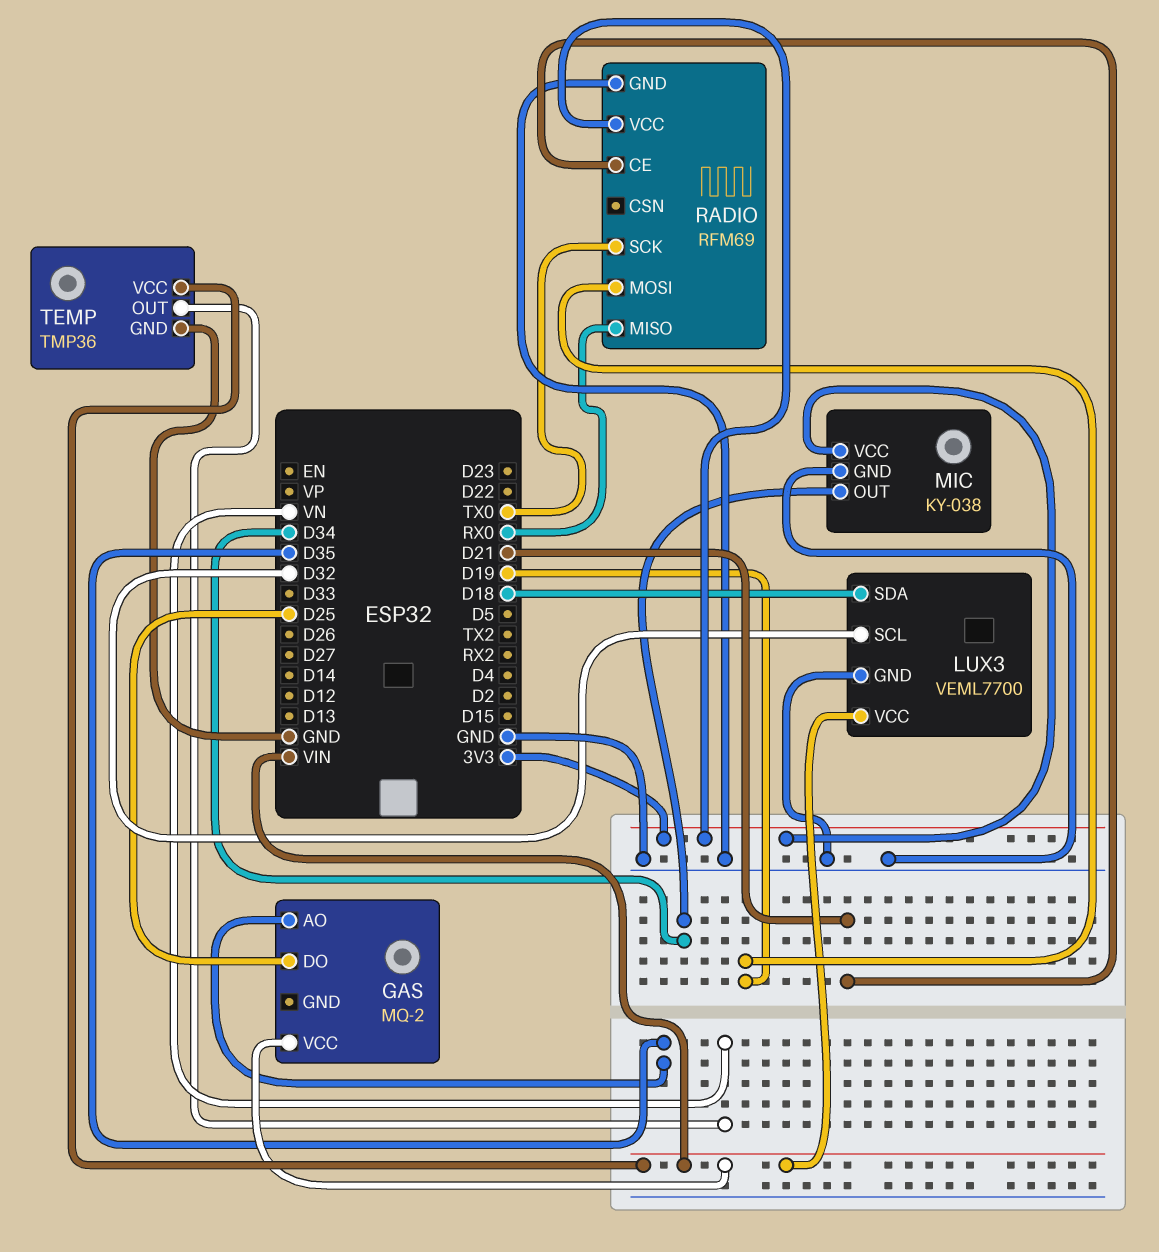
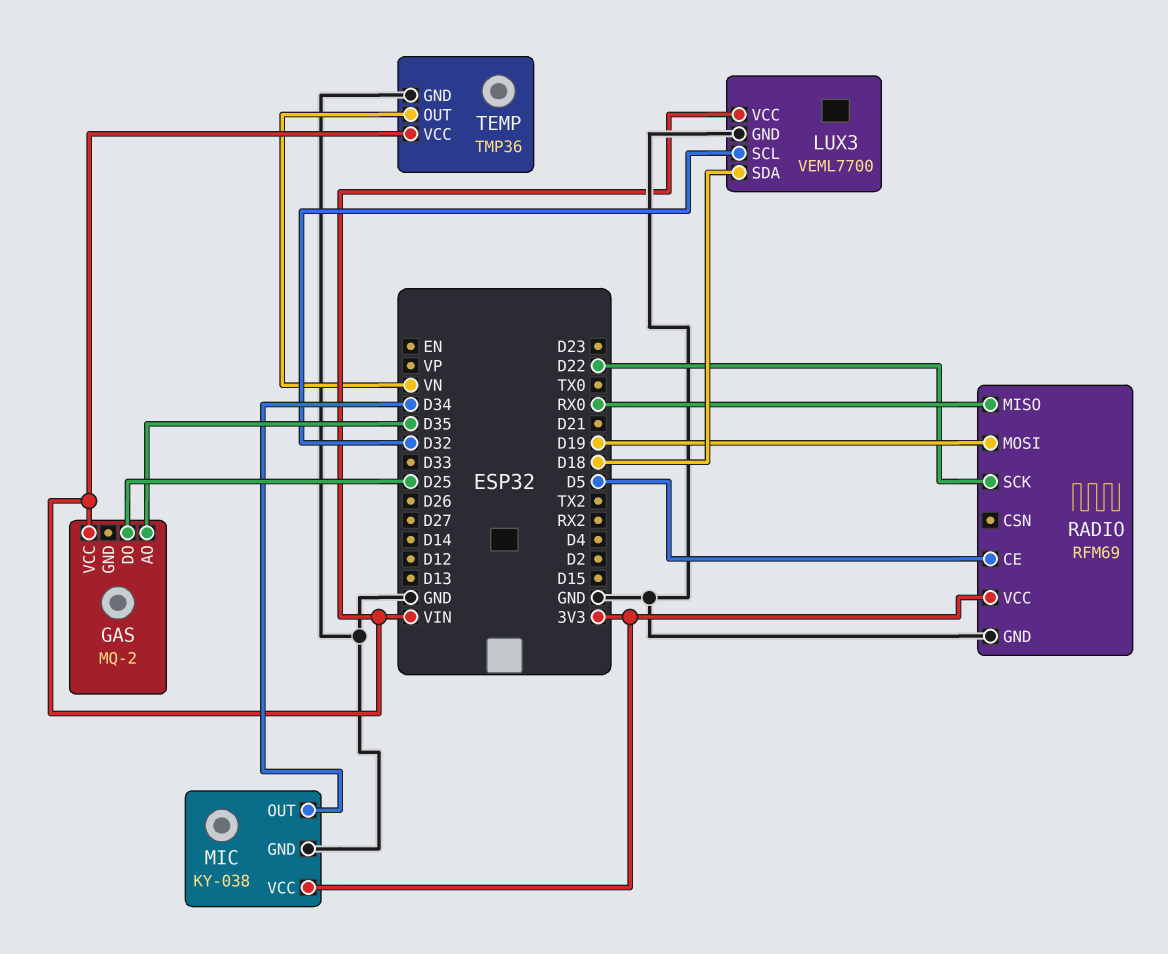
RADIO pin CE: D21 -> D5
RADIO pin SCK: TX0 -> D22

